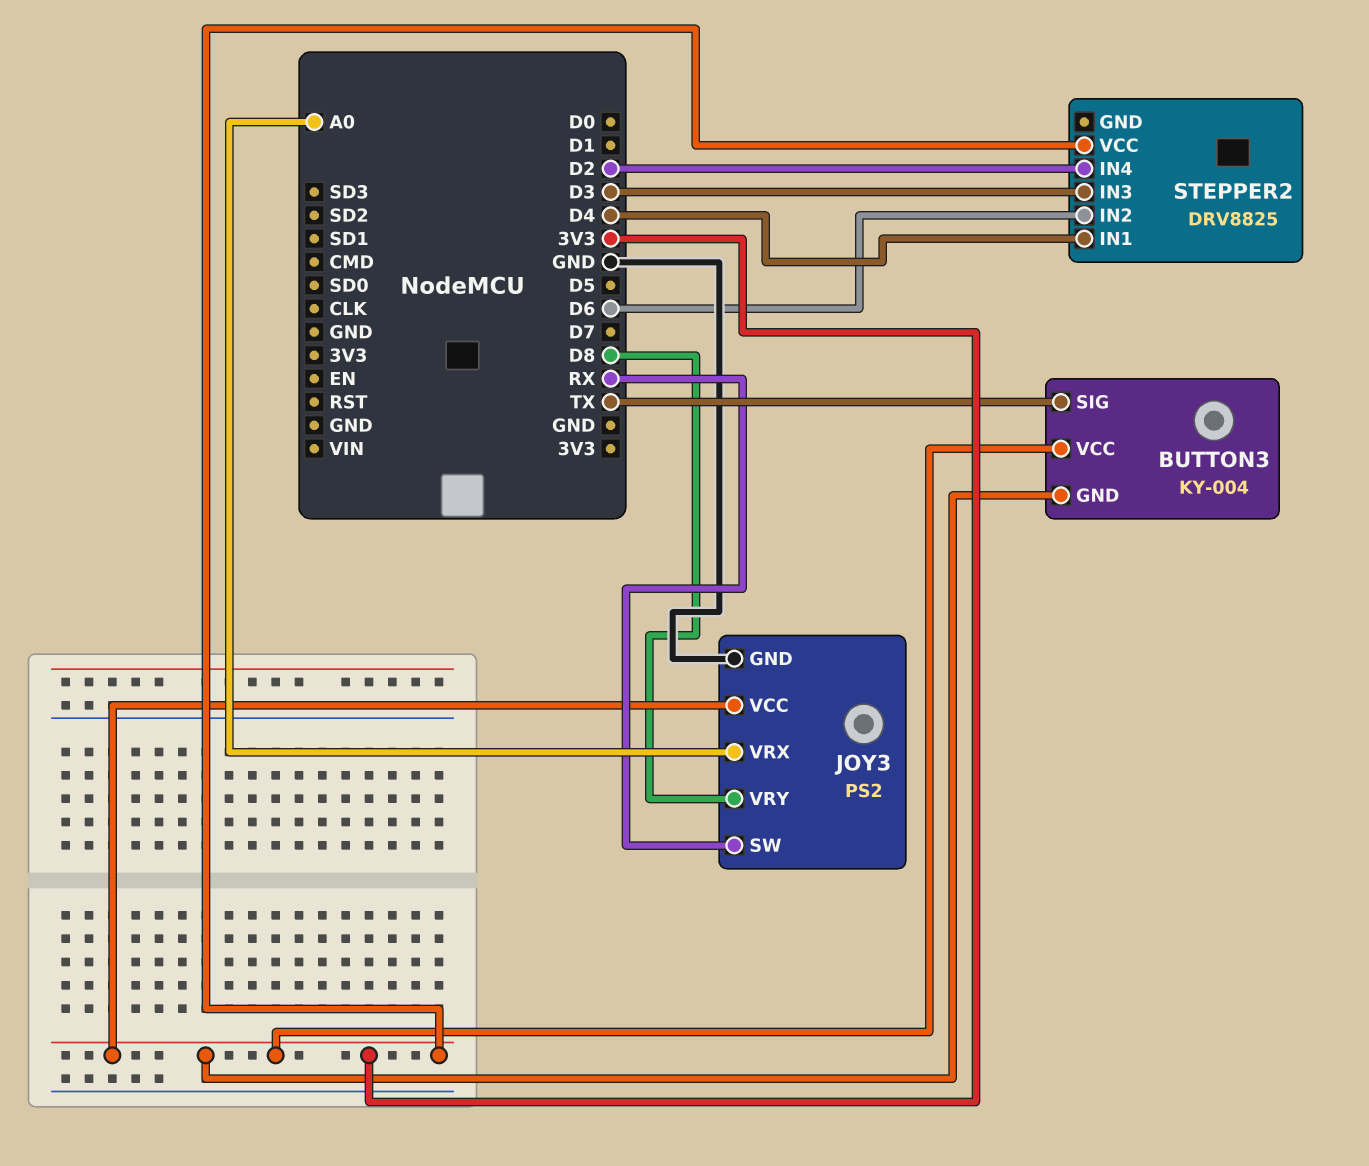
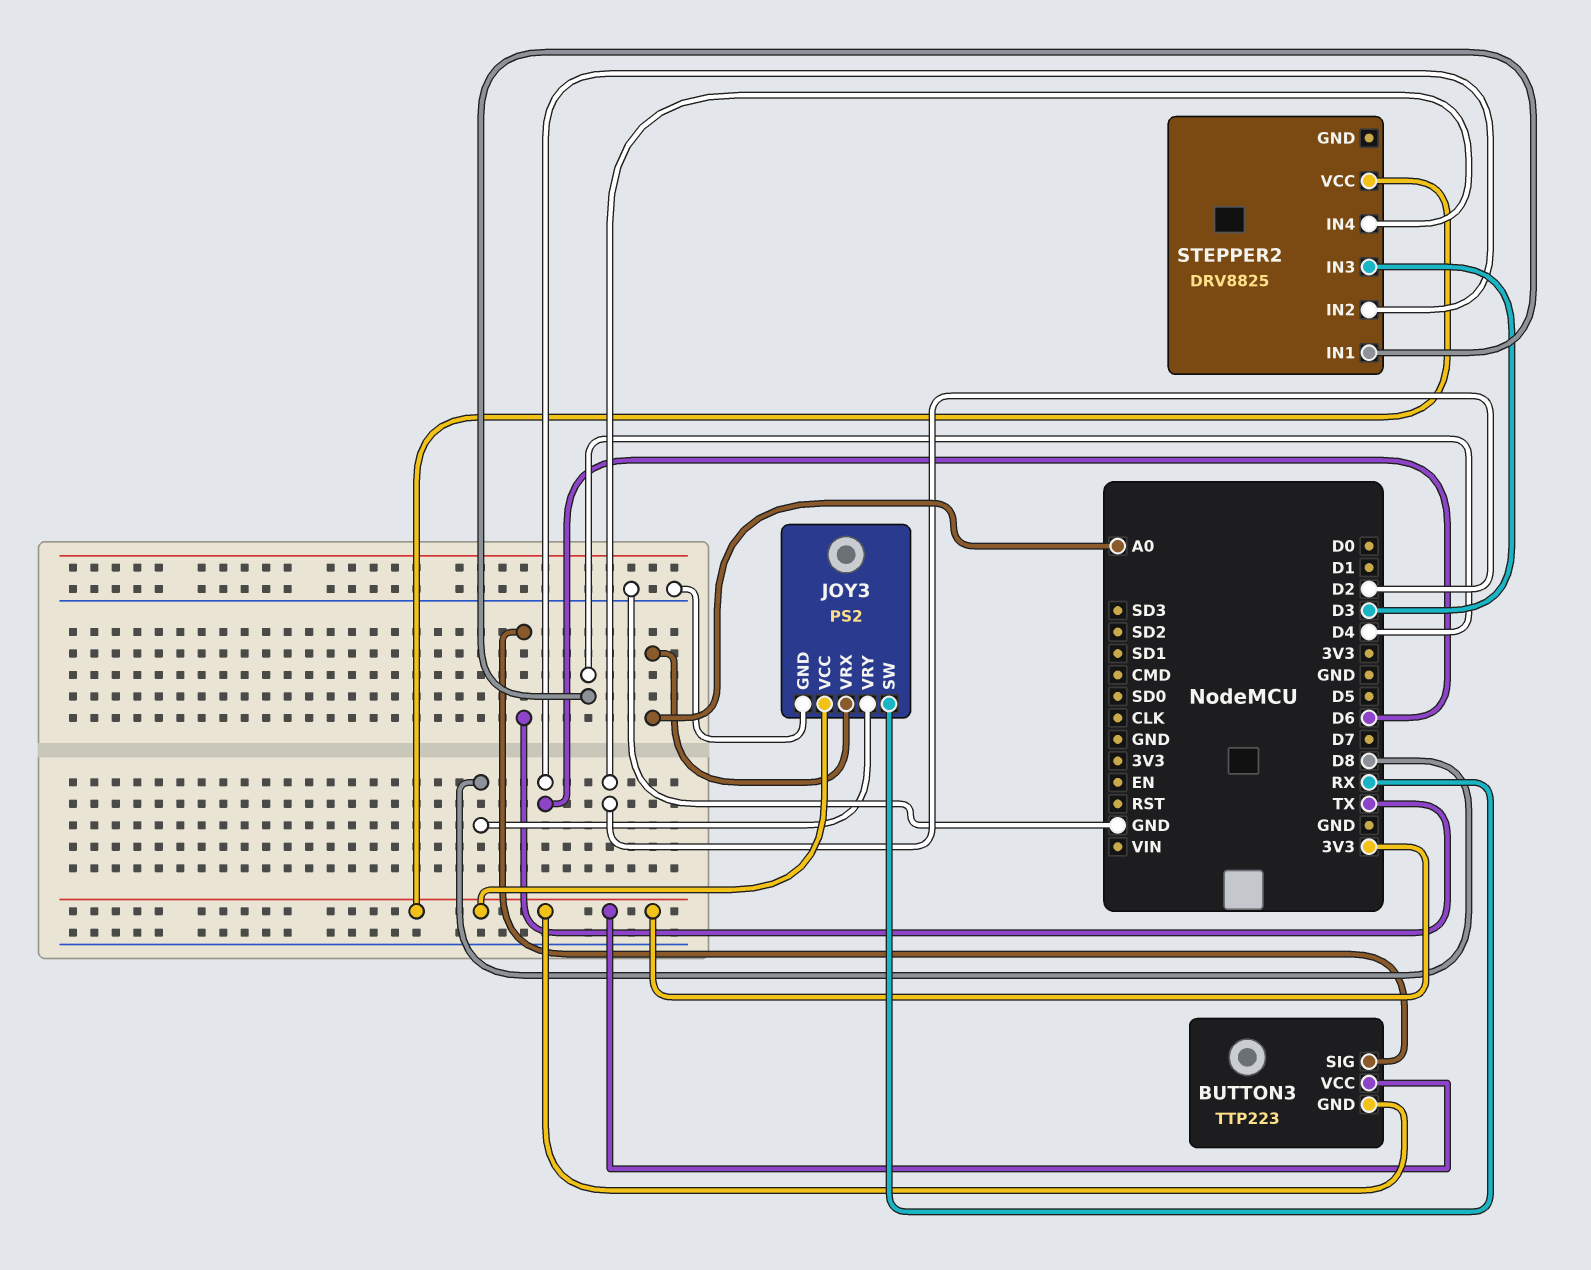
BUTTON3: KY-004 -> TTP223

